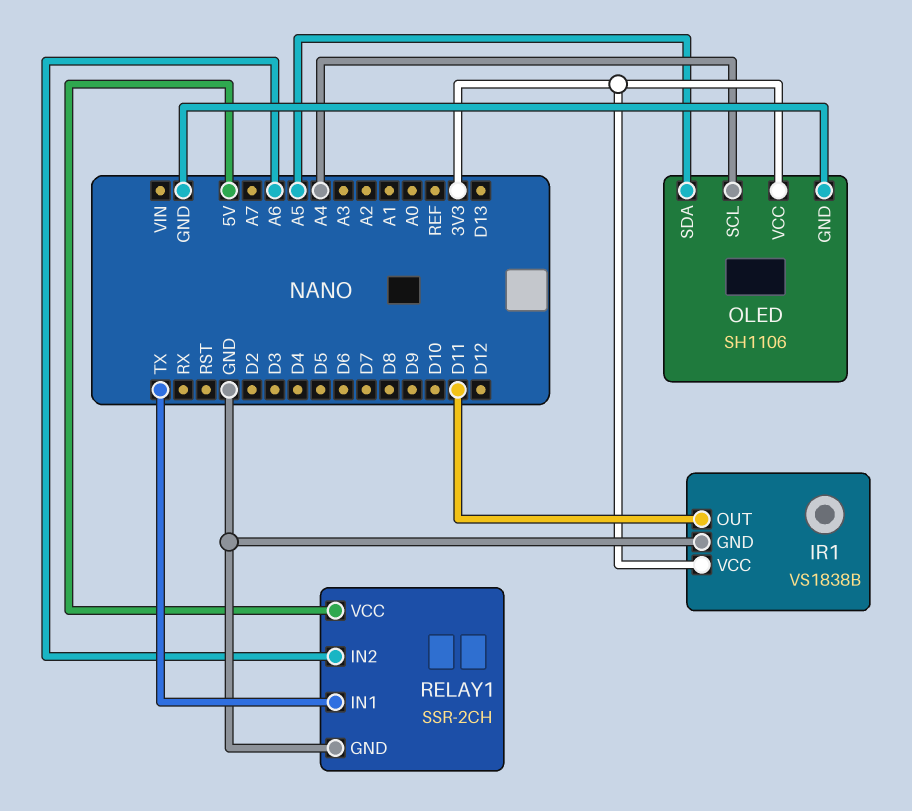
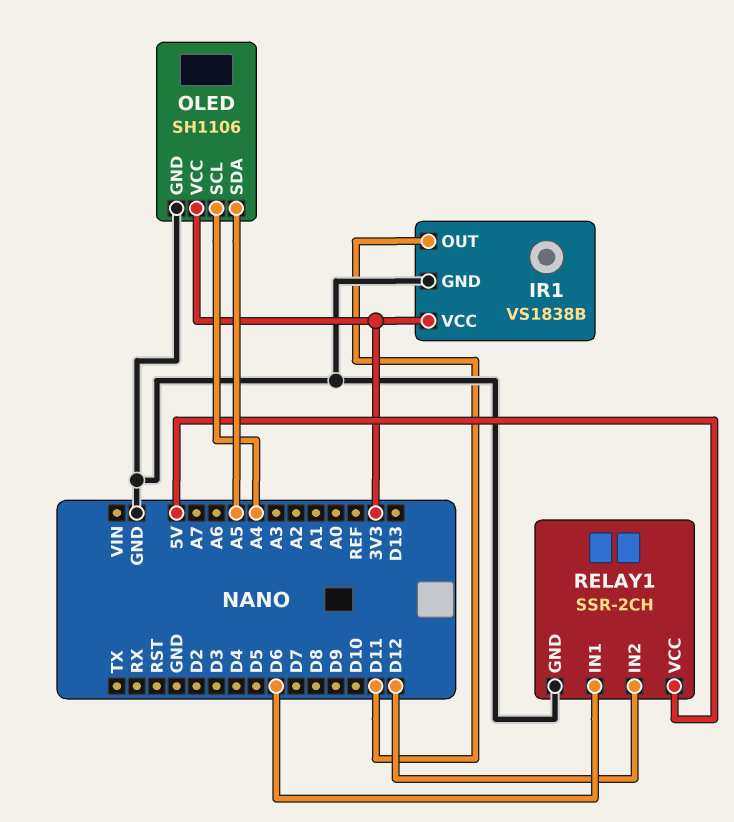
RELAY1 pin IN1: TX -> D6
RELAY1 pin IN2: A6 -> D12

